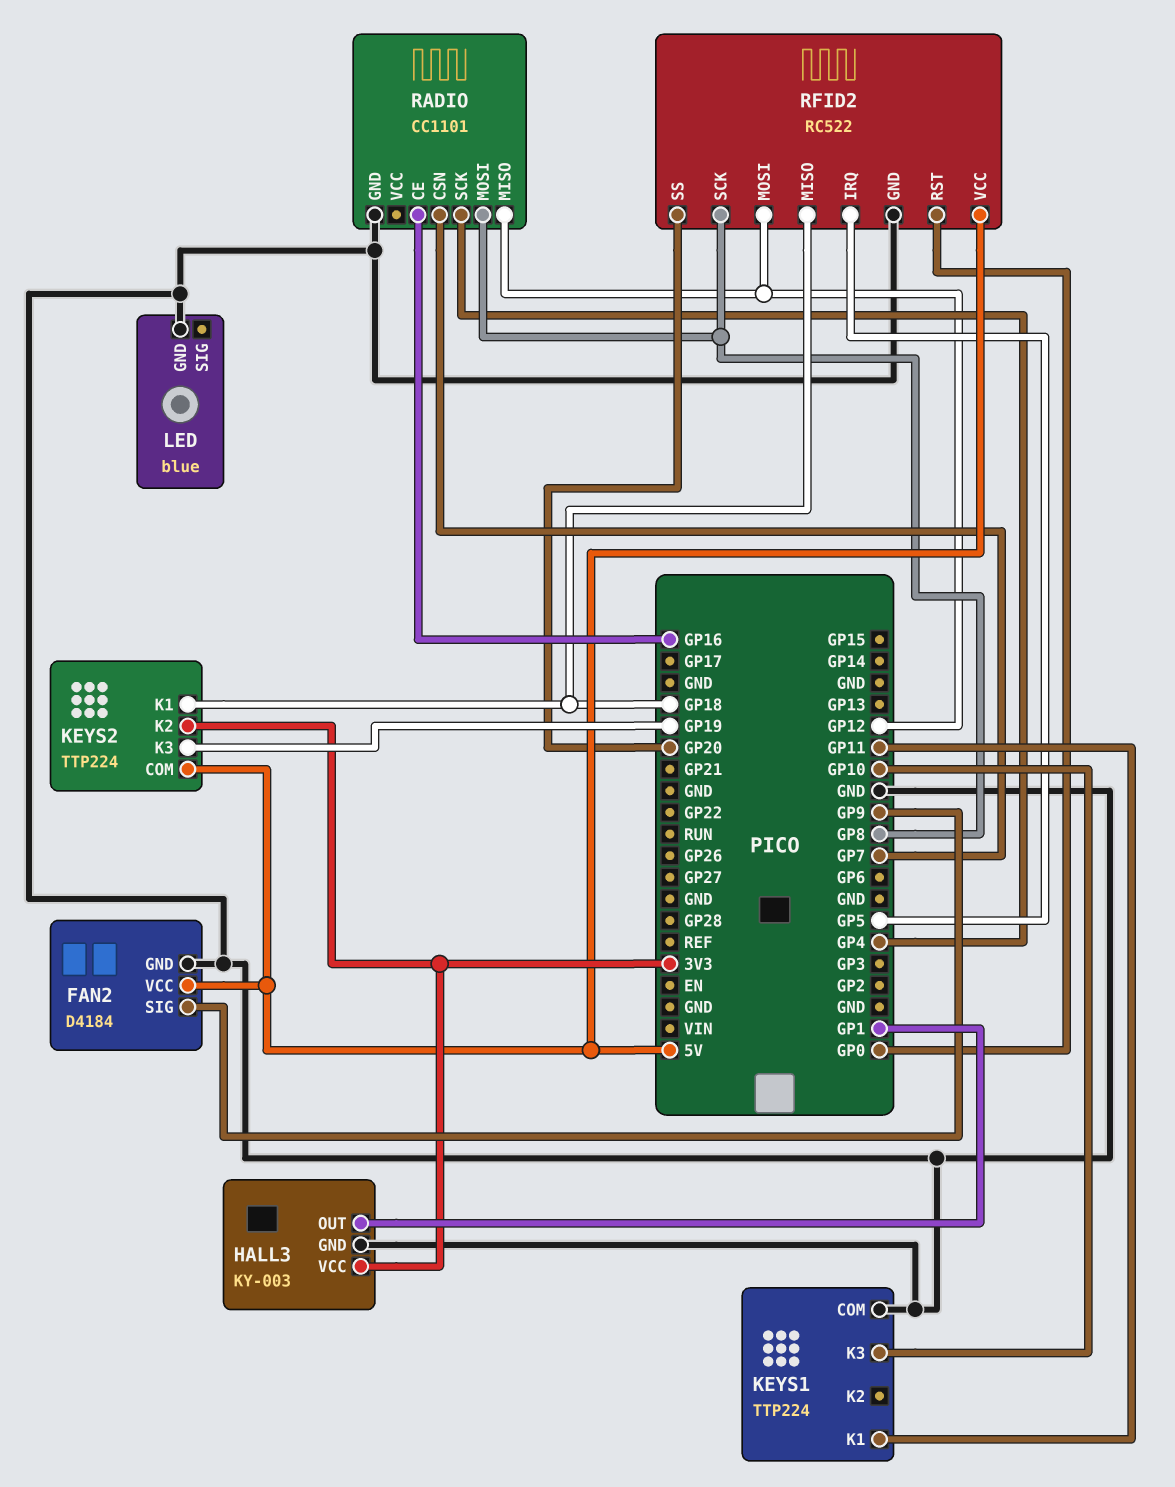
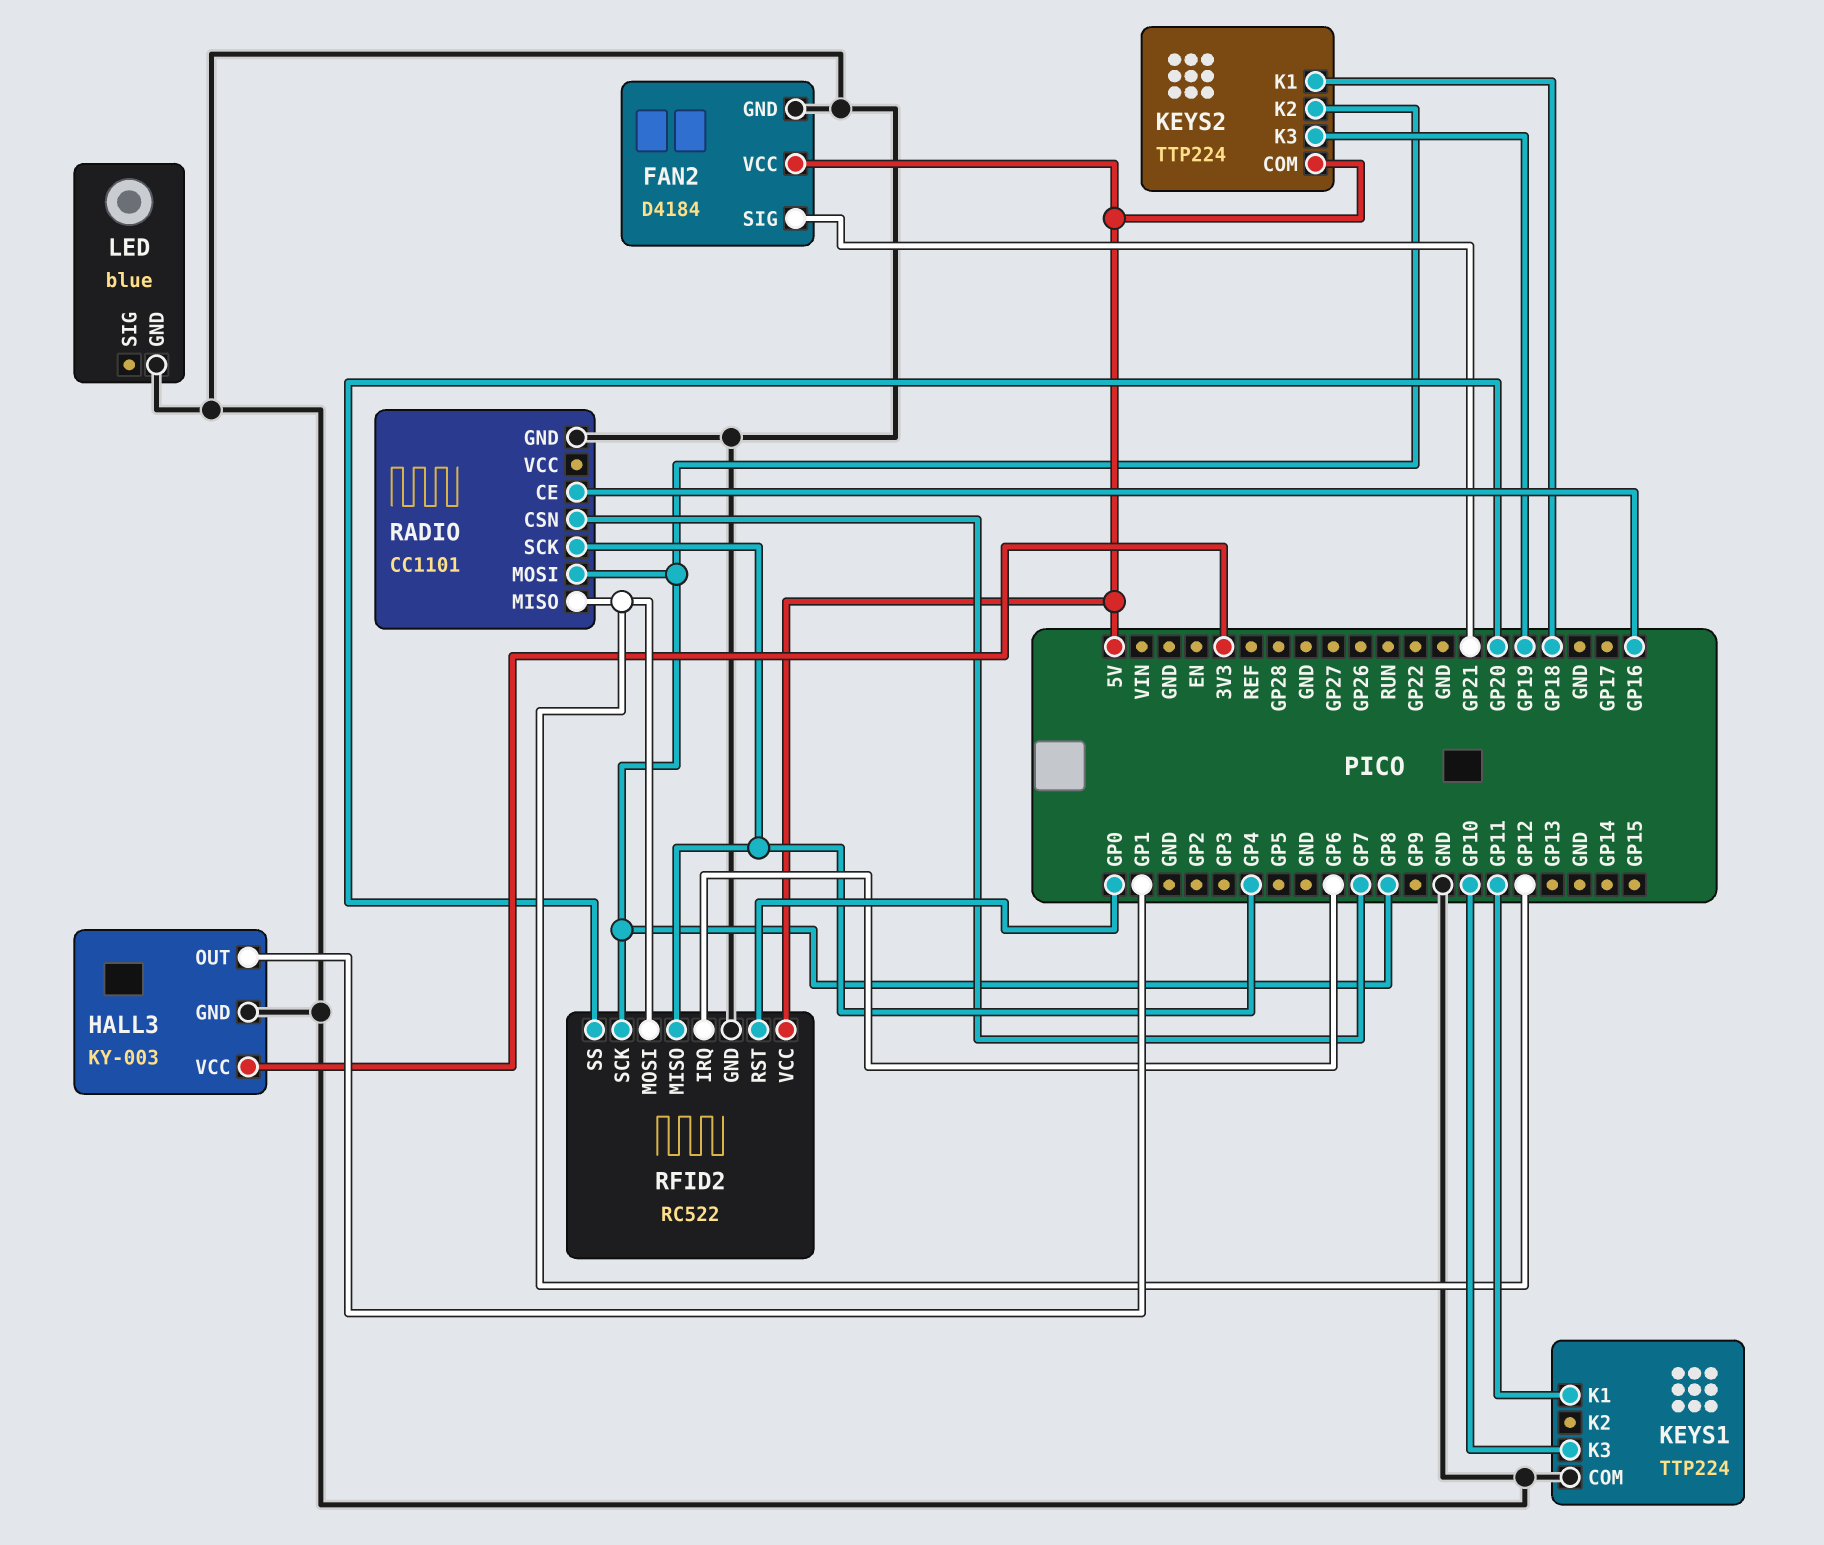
FAN2 pin SIG: GP9 -> GP21
KEYS2 pin K2: 3V3 -> GP8
RFID2 pin IRQ: GP5 -> GP6
RFID2 pin MISO: GP18 -> GP4

